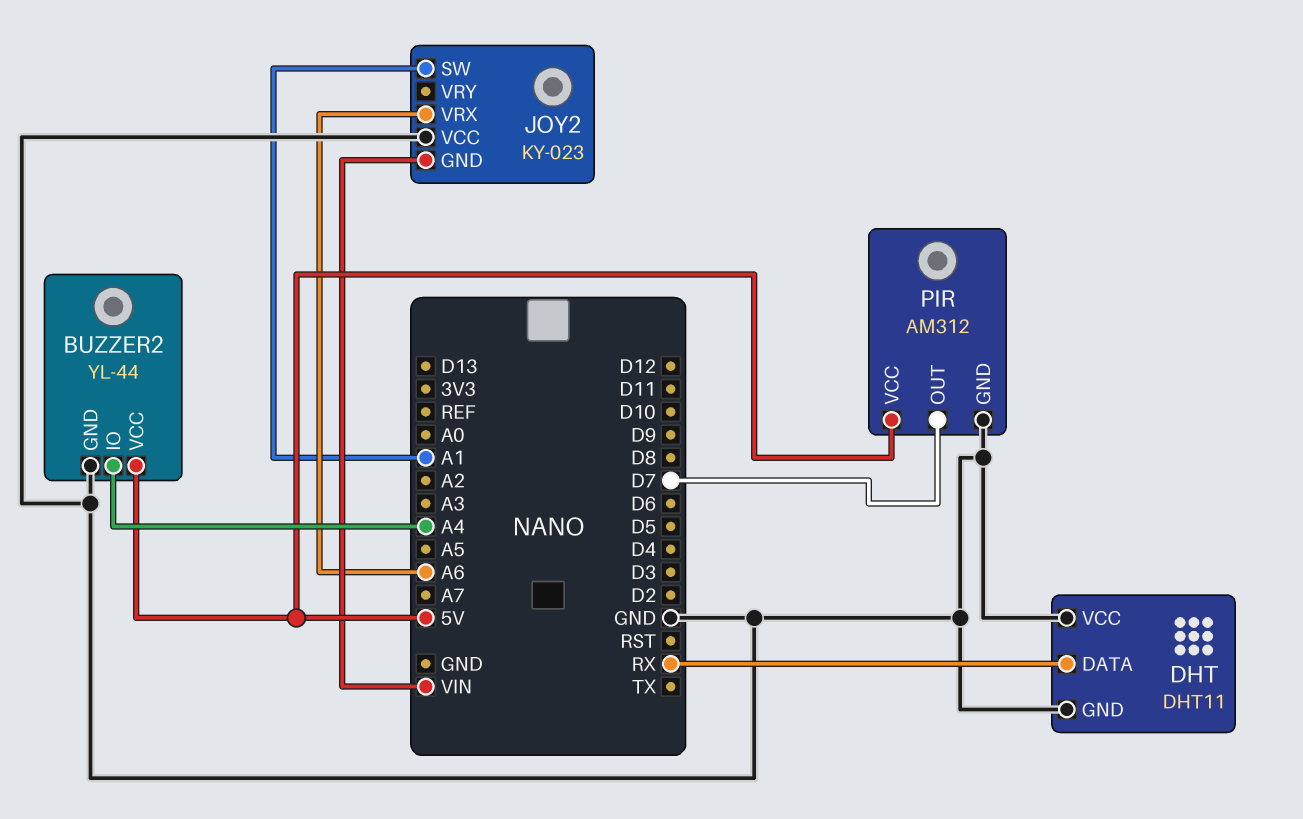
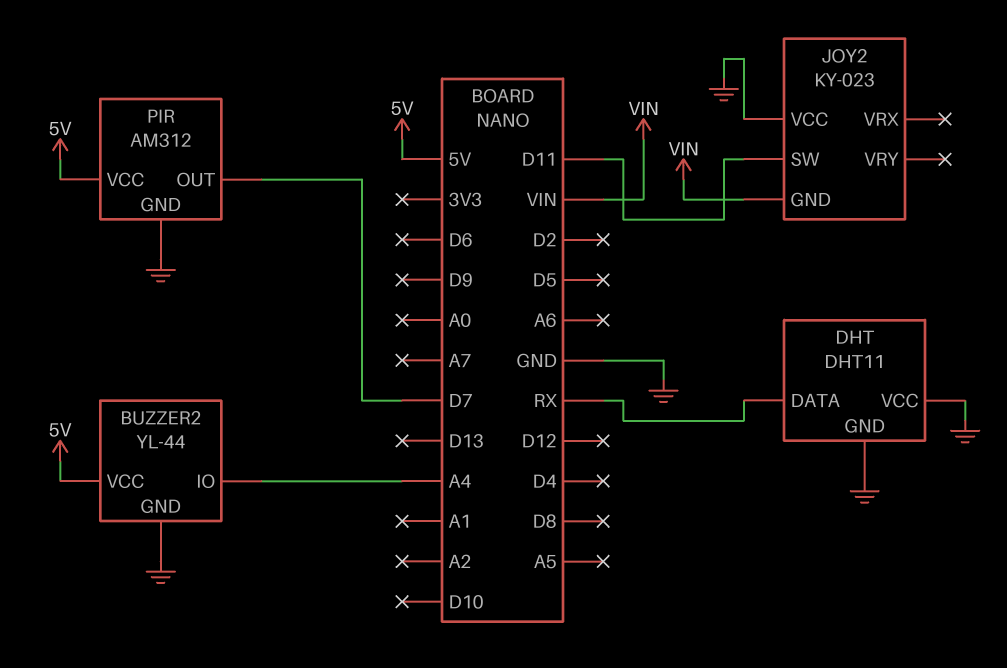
JOY2 pin SW: A1 -> D11
JOY2 pin VRX: A6 -> none

